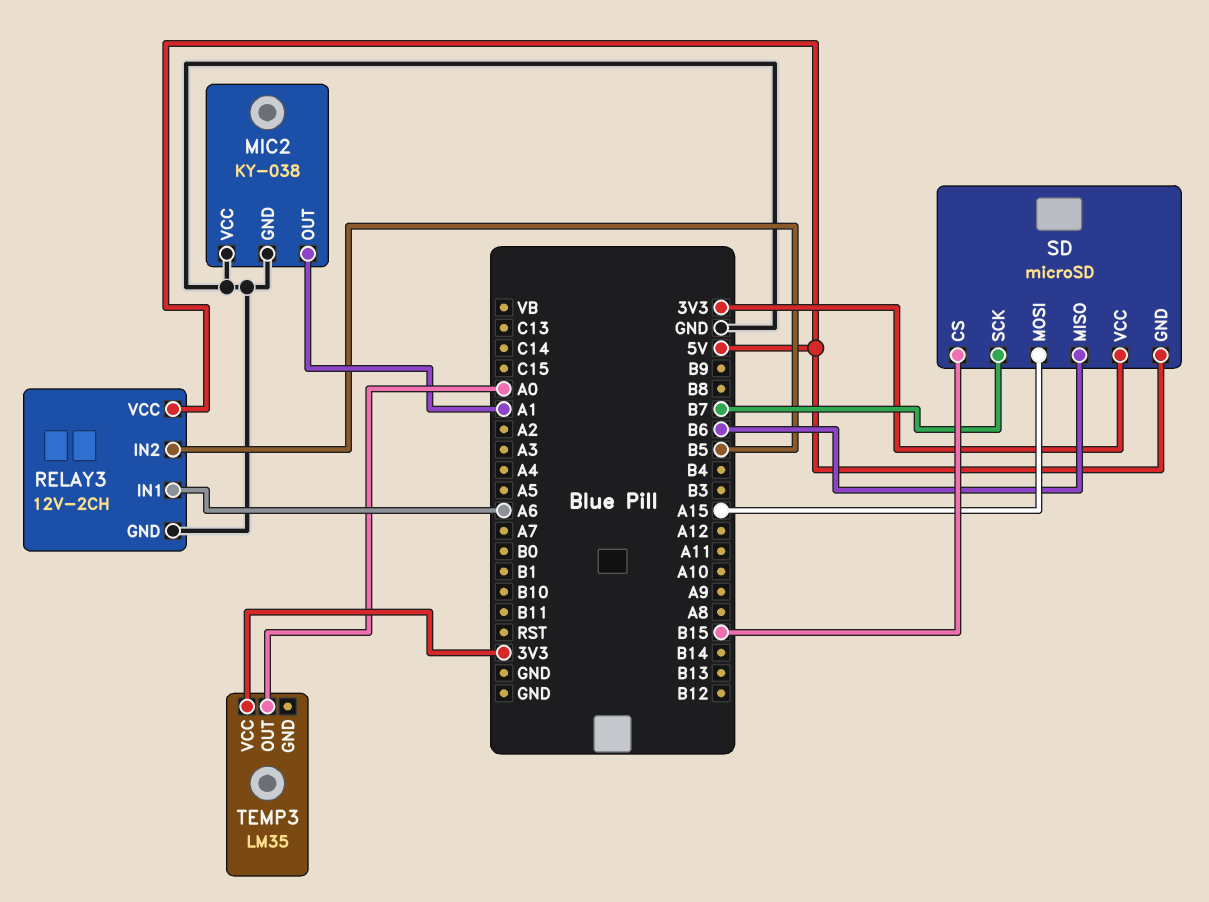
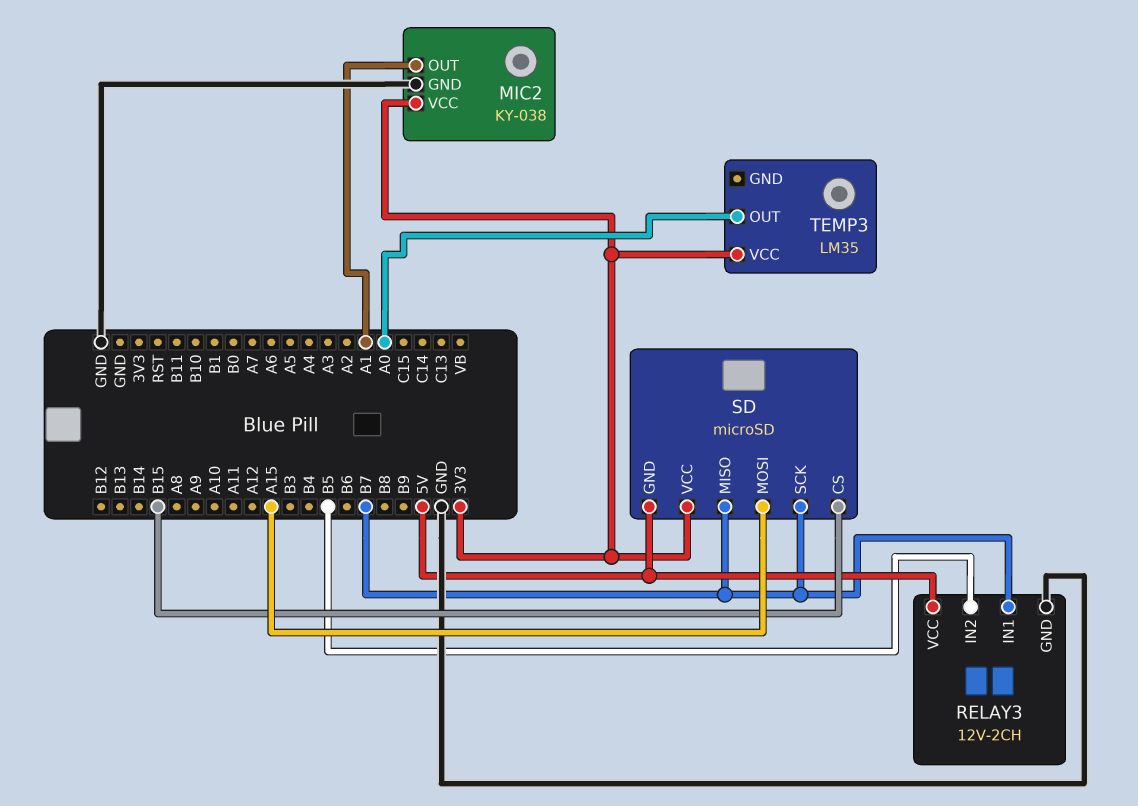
MIC2 pin VCC: GND -> 3V3
RELAY3 pin IN1: A6 -> B7
SD pin MISO: B6 -> B7

